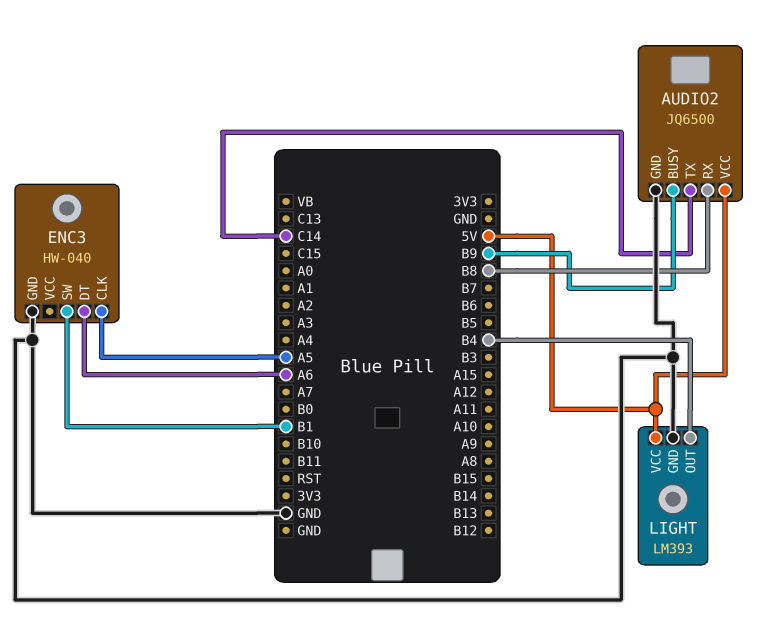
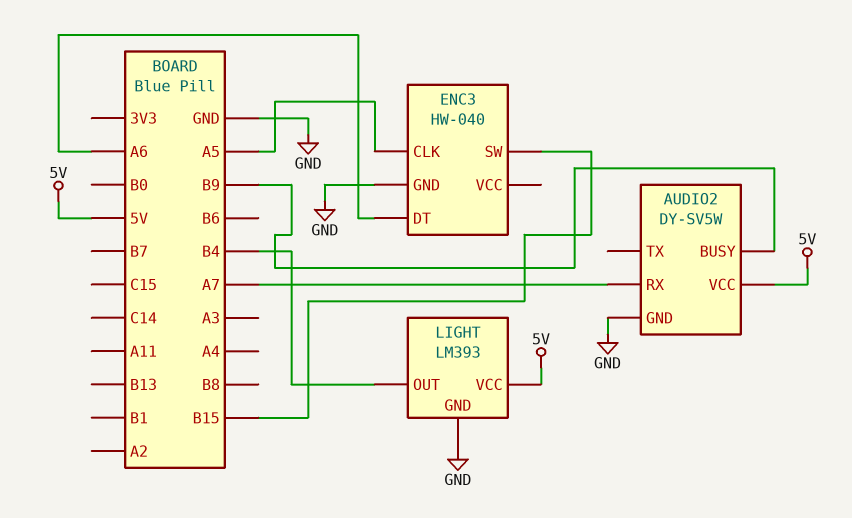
AUDIO2: JQ6500 -> DY-SV5W
AUDIO2 pin RX: B8 -> A7
AUDIO2 pin TX: C14 -> none
ENC3 pin SW: B1 -> B15

